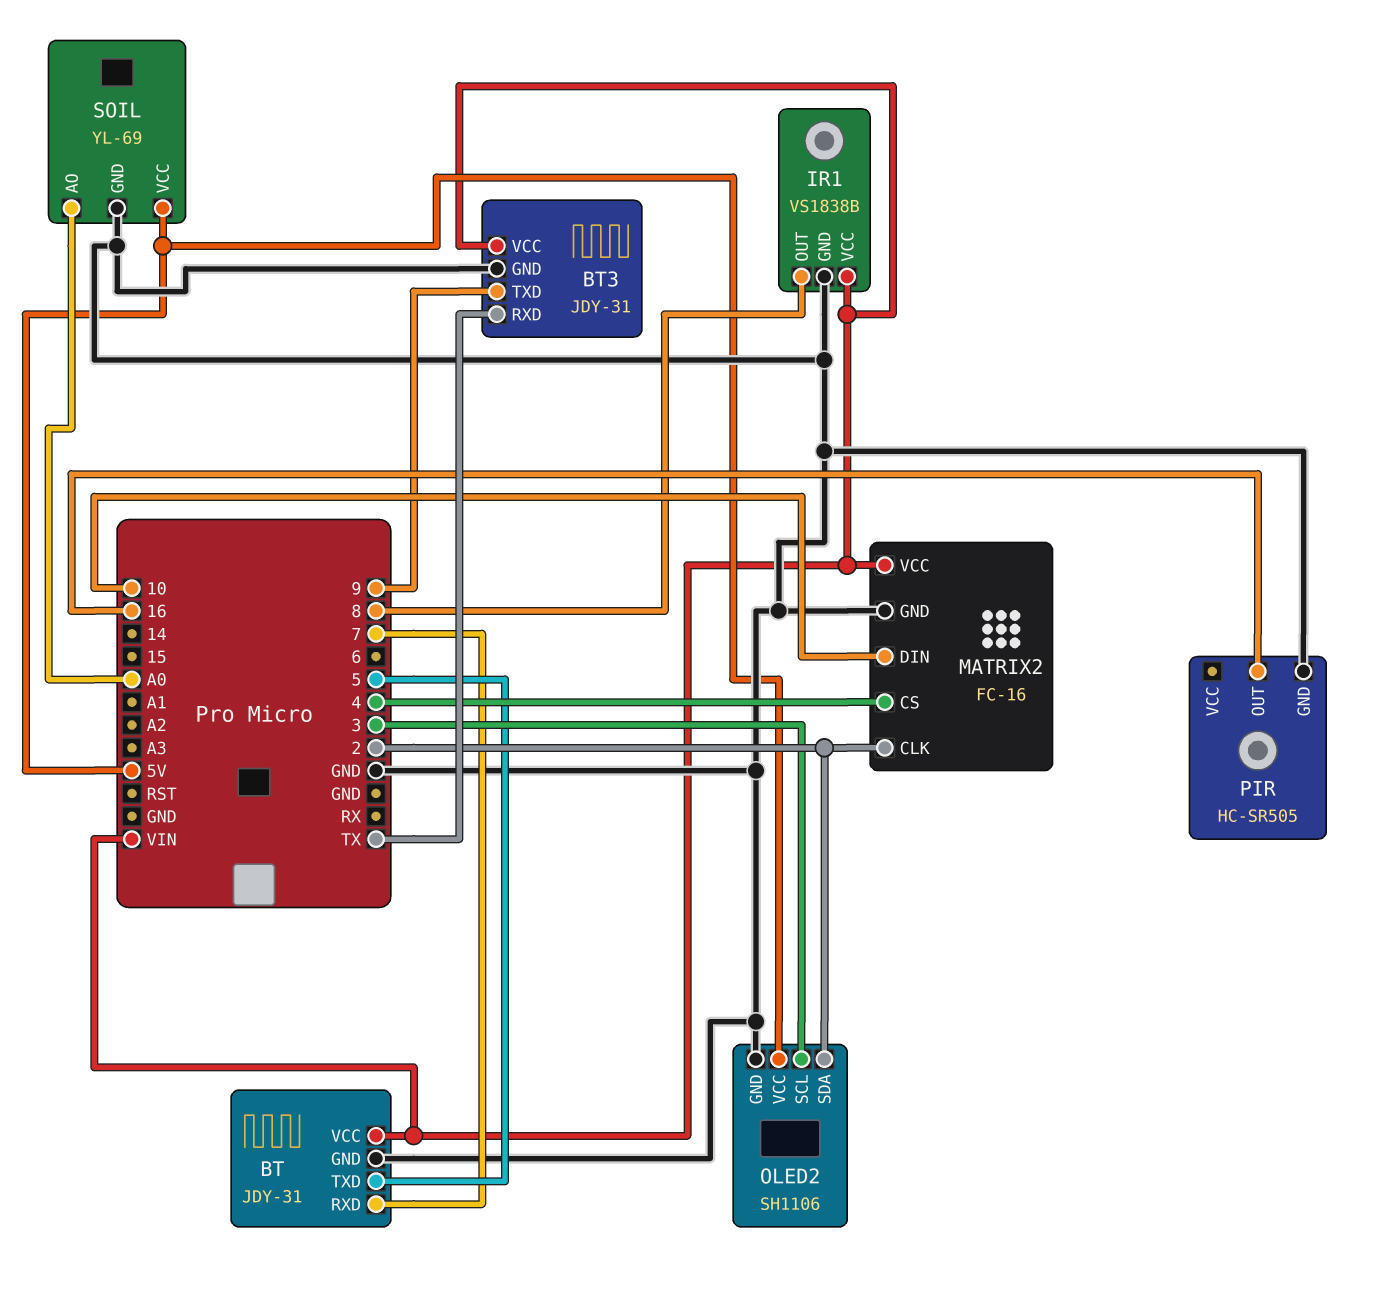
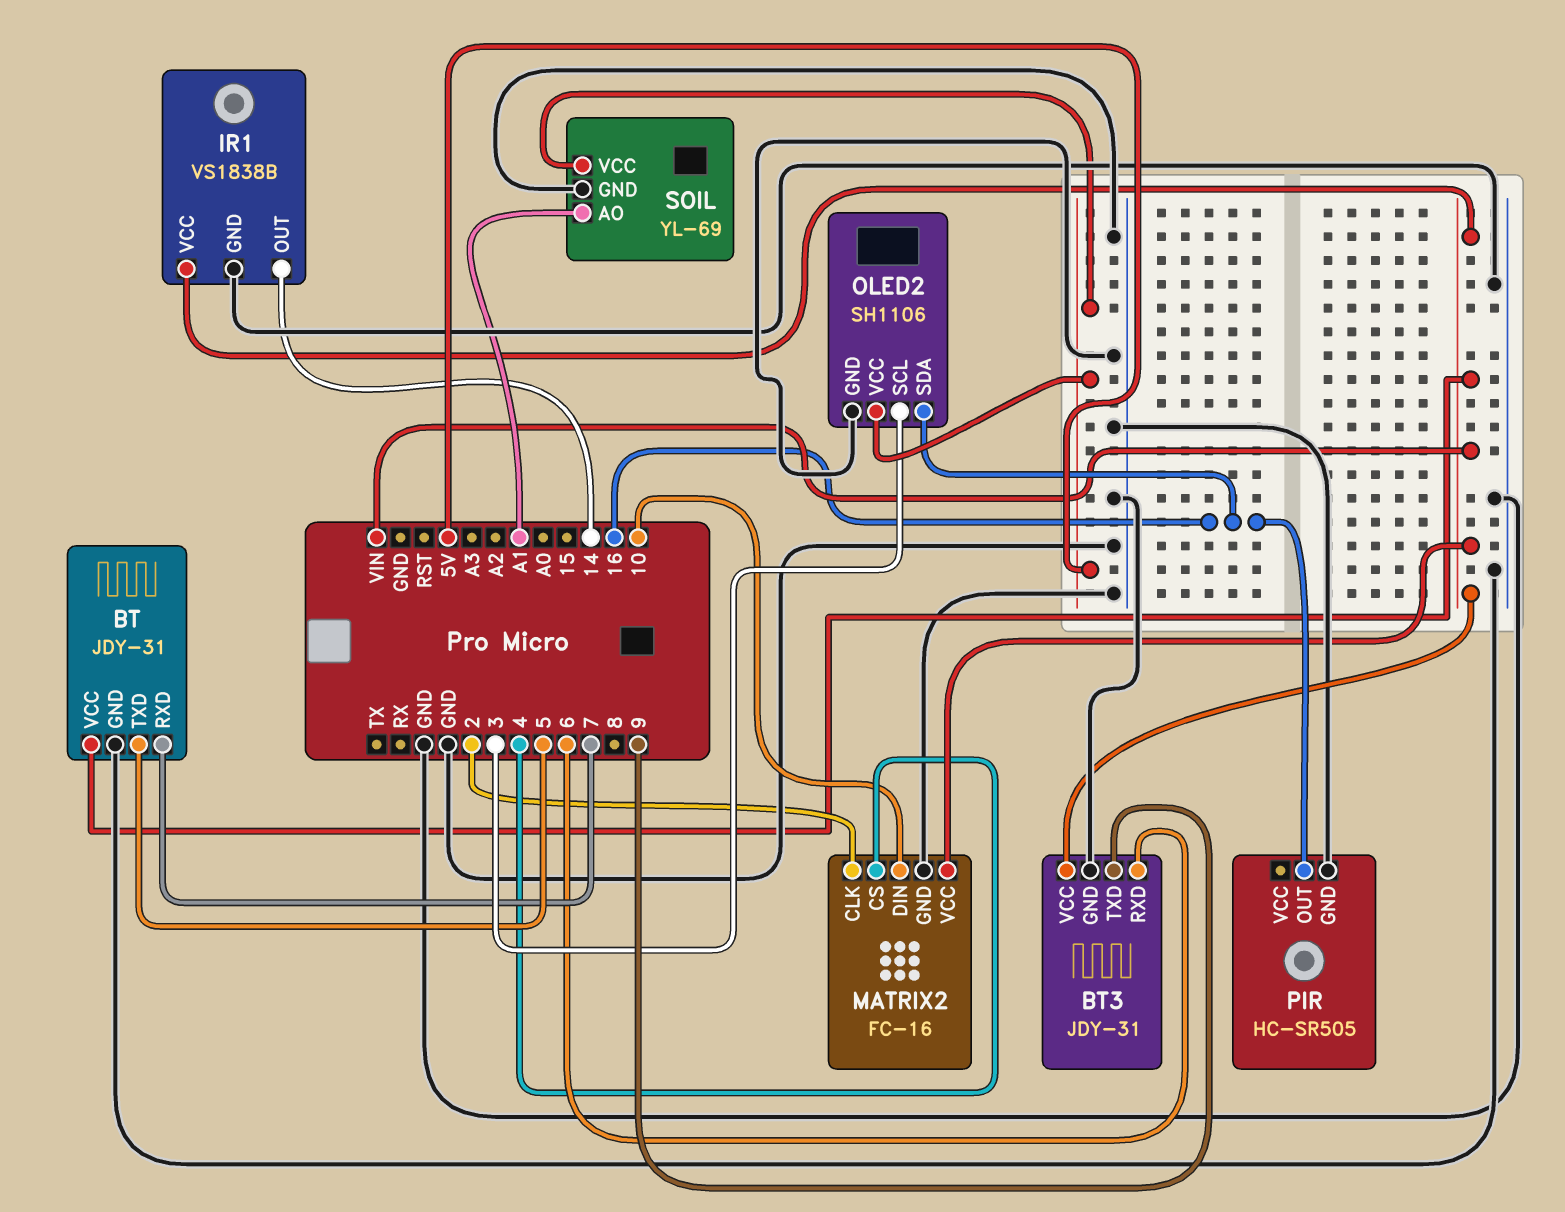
BT3 pin RXD: TX -> 6
IR1 pin OUT: 8 -> 14
OLED2 pin SDA: 2 -> 16
SOIL pin AO: A0 -> A1

